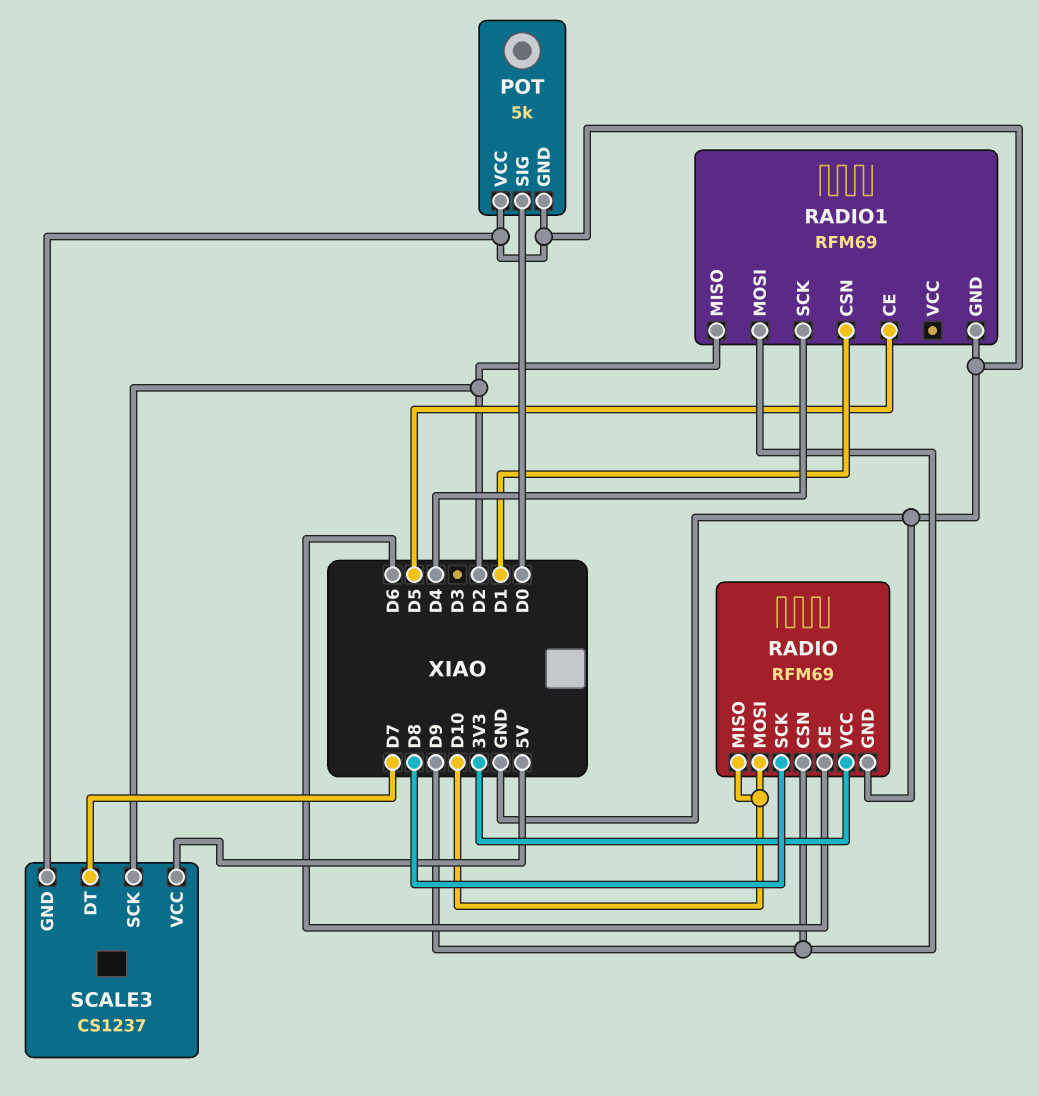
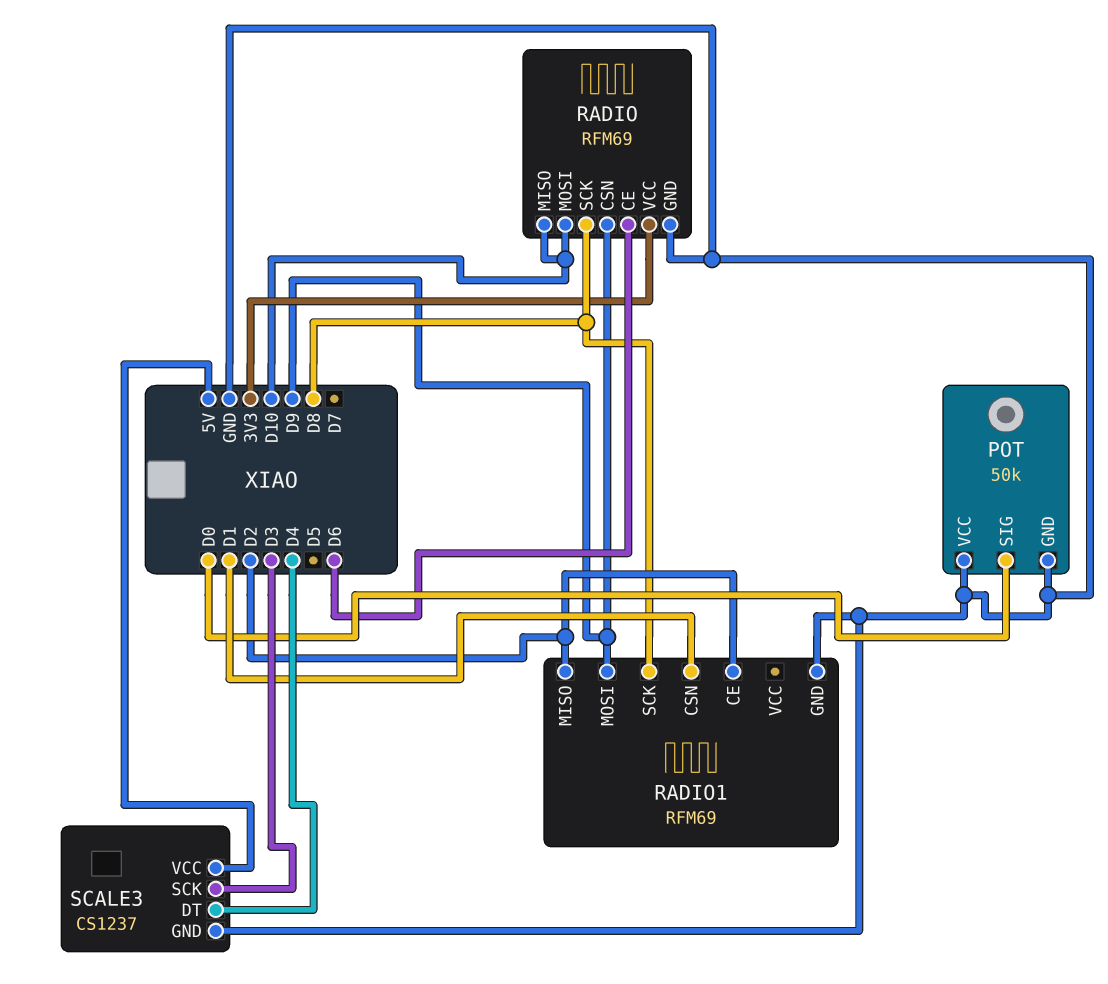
POT: 5k -> 50k
RADIO1 pin CE: D5 -> D2
RADIO1 pin SCK: D4 -> D8
SCALE3 pin DT: D7 -> D4
SCALE3 pin SCK: D2 -> D3

